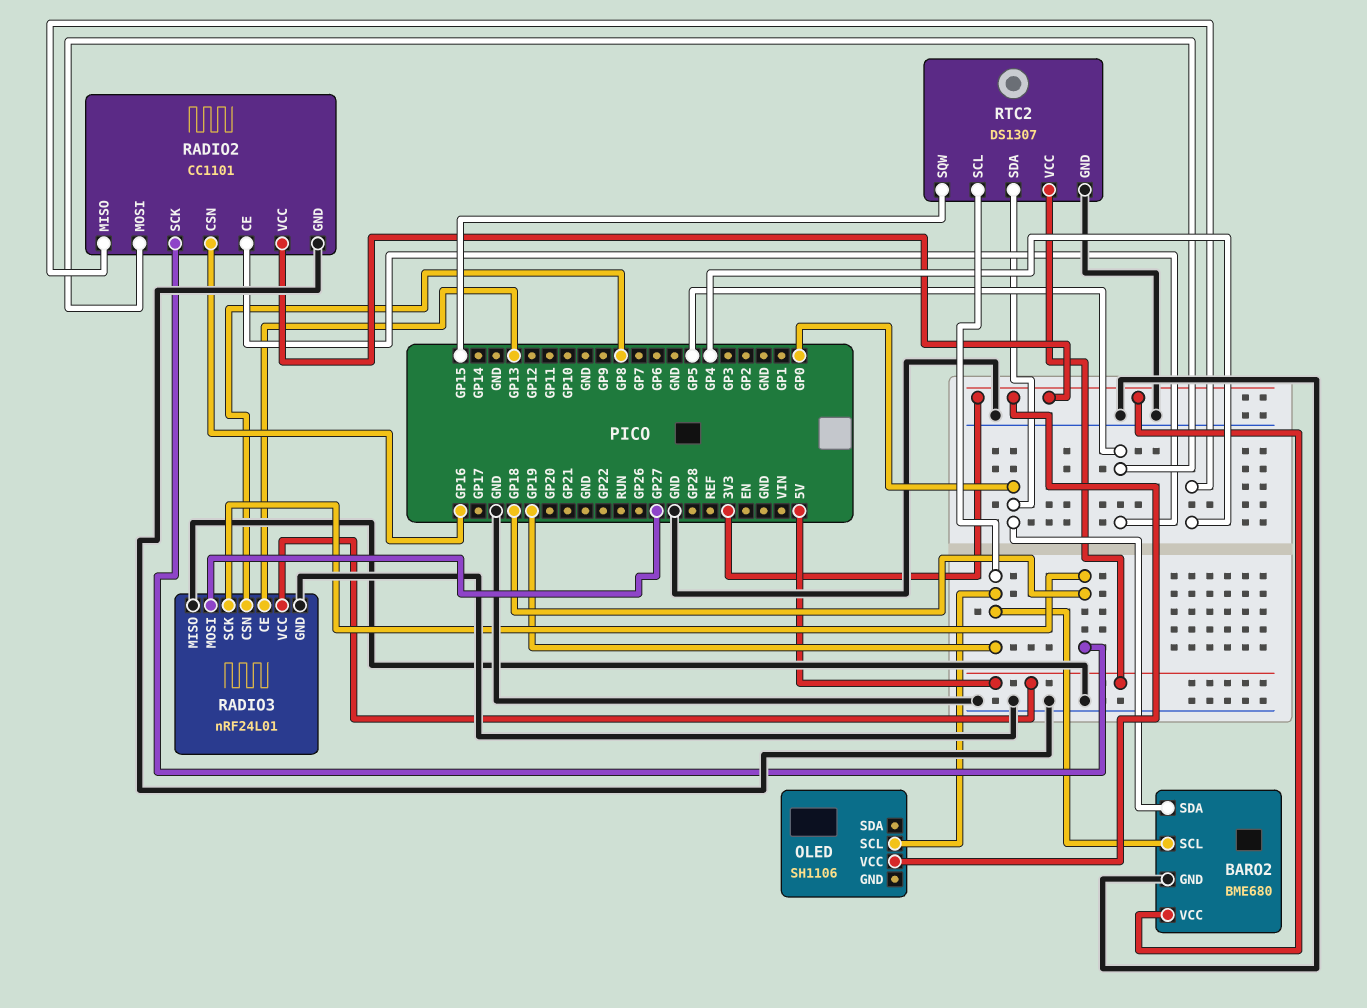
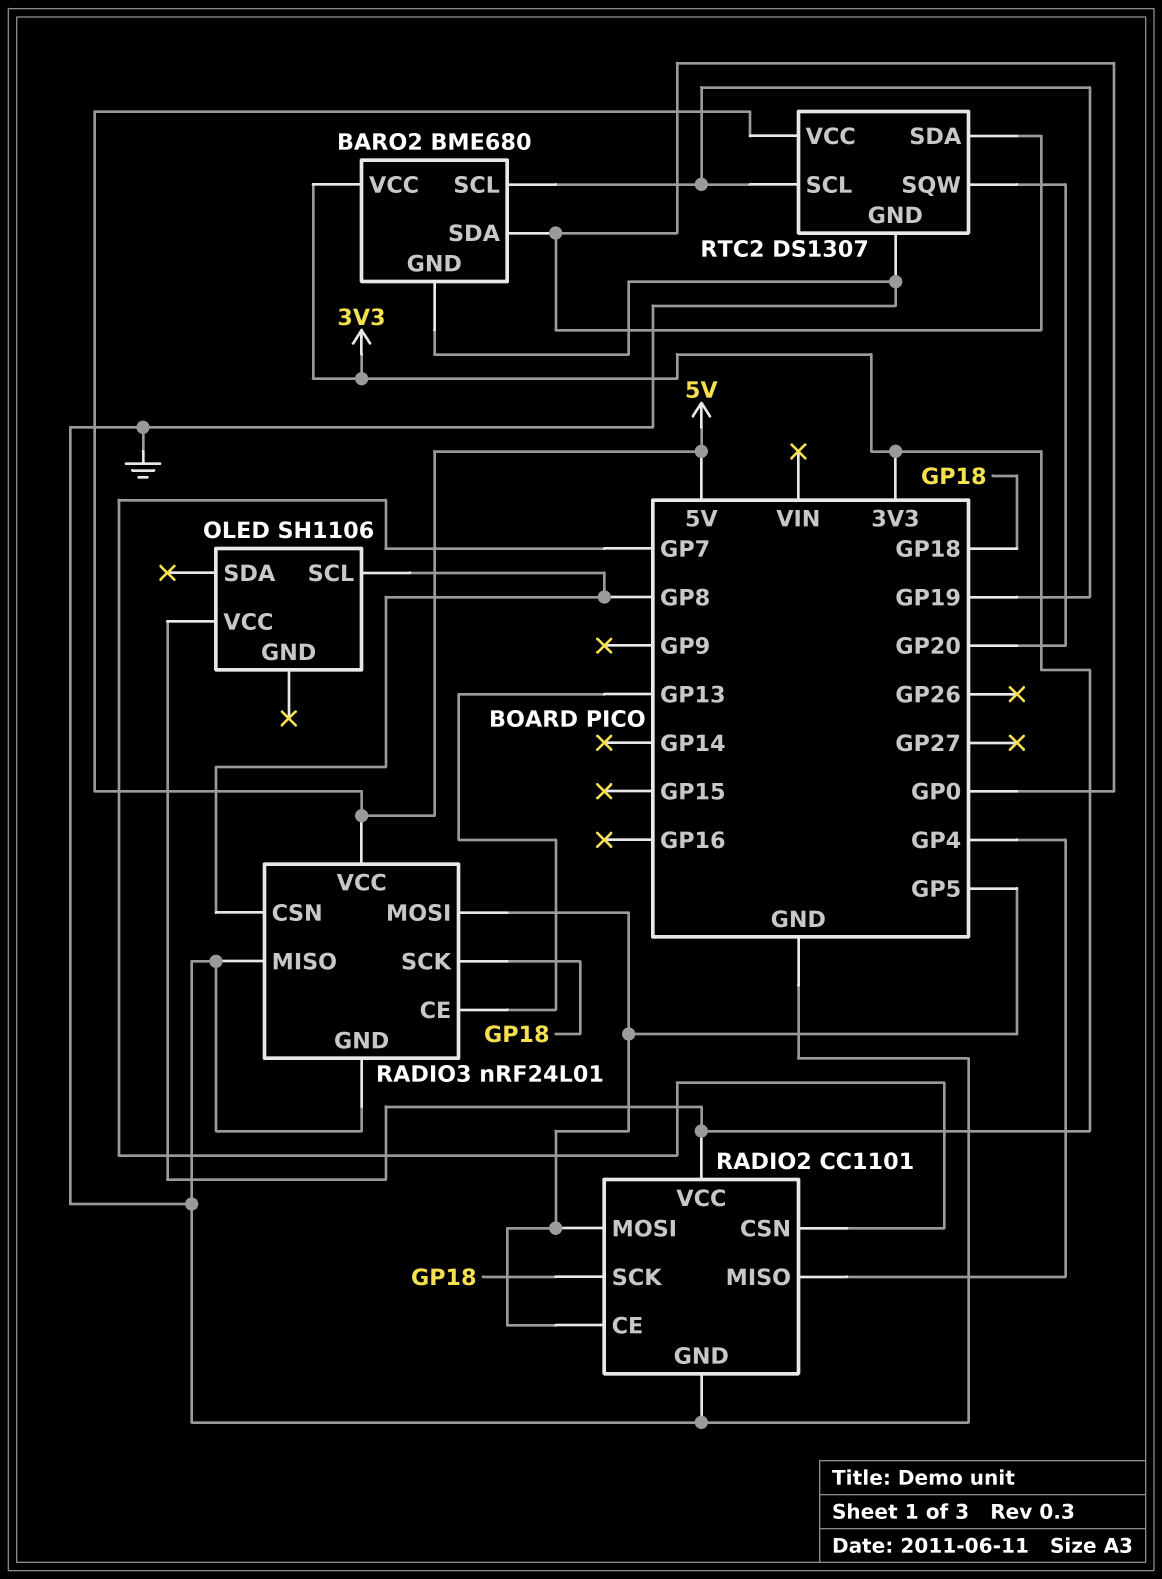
OLED pin SCL: GP19 -> GP8
RADIO2 pin CSN: GP16 -> GP7
RADIO3 pin MOSI: GP27 -> GP5
RTC2 pin SQW: GP15 -> GP20

